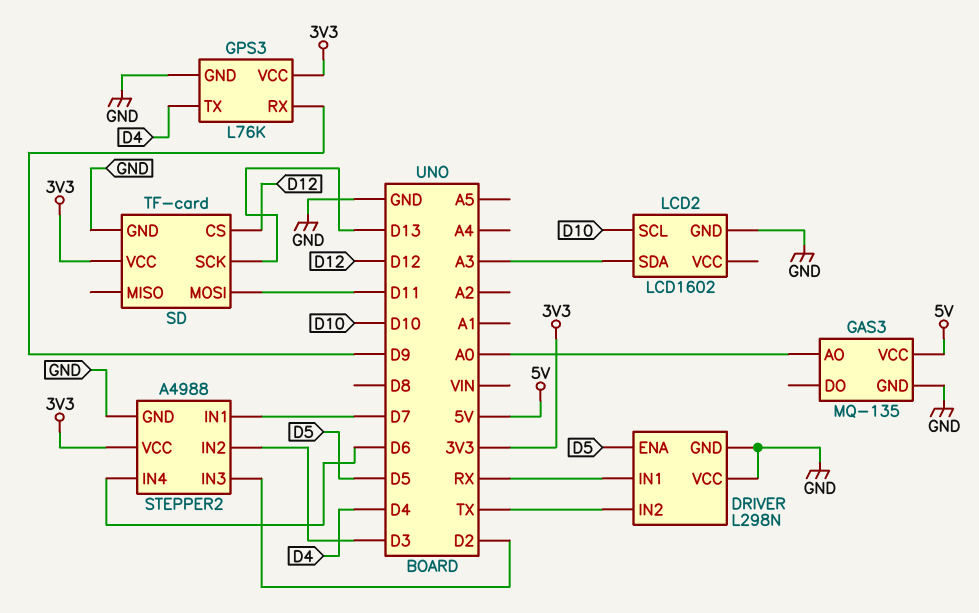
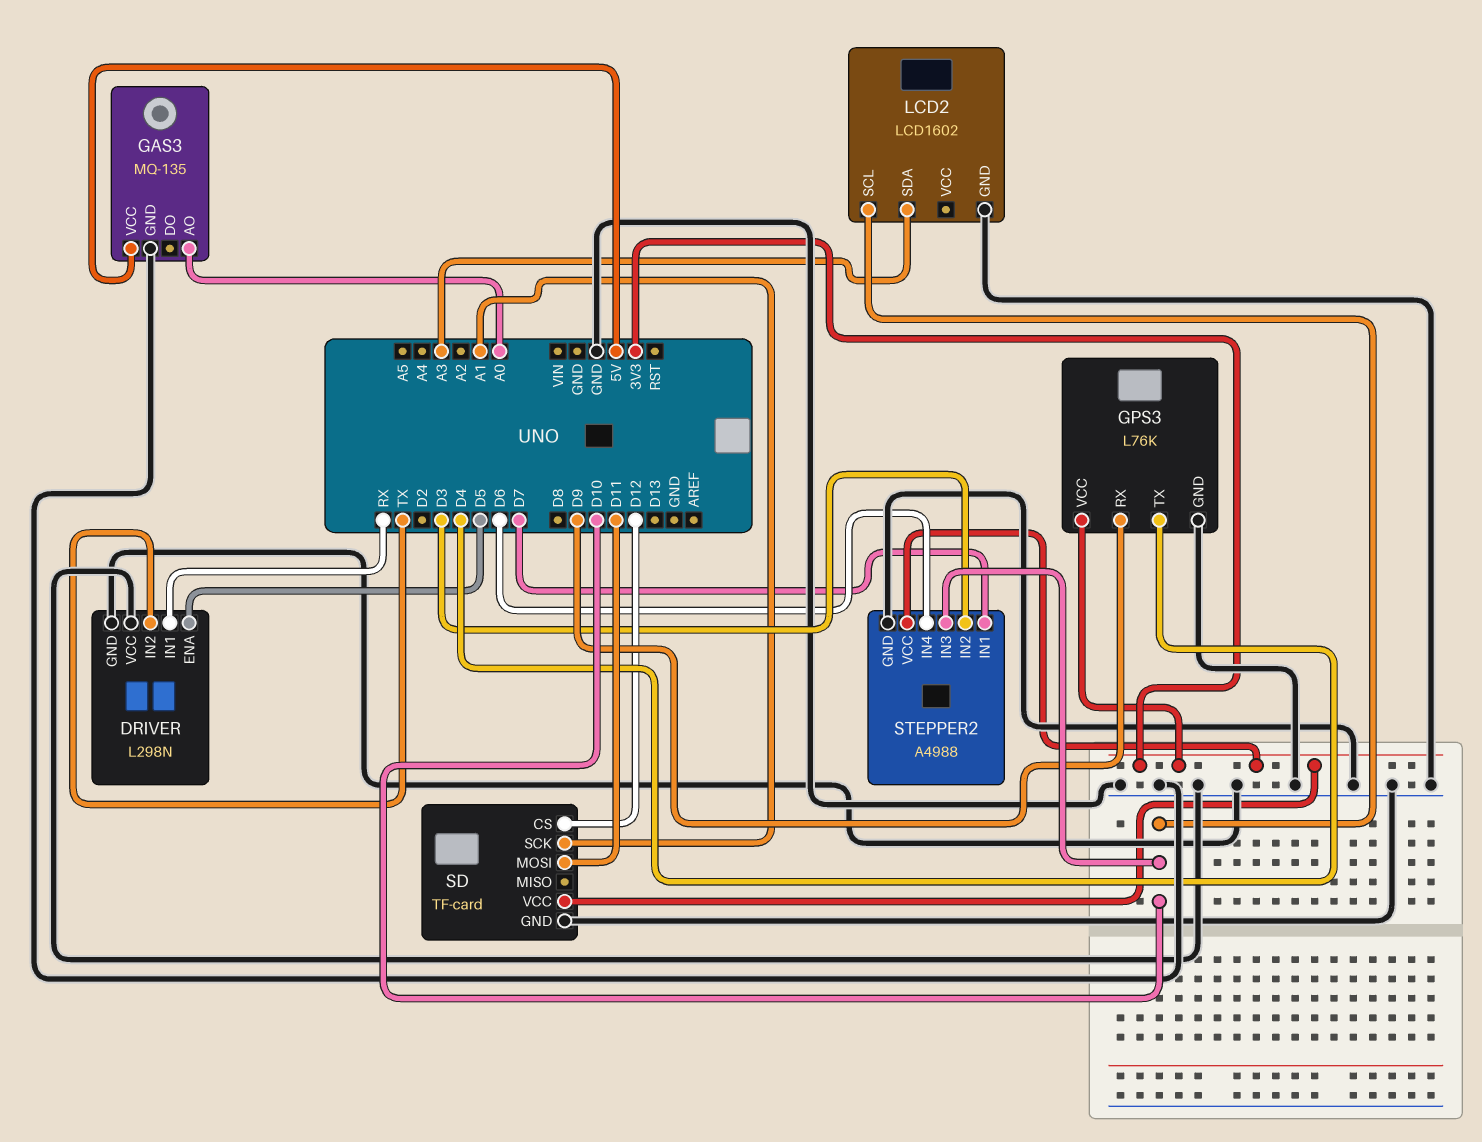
SD pin SCK: D13 -> A1
STEPPER2 pin IN3: D2 -> D10

